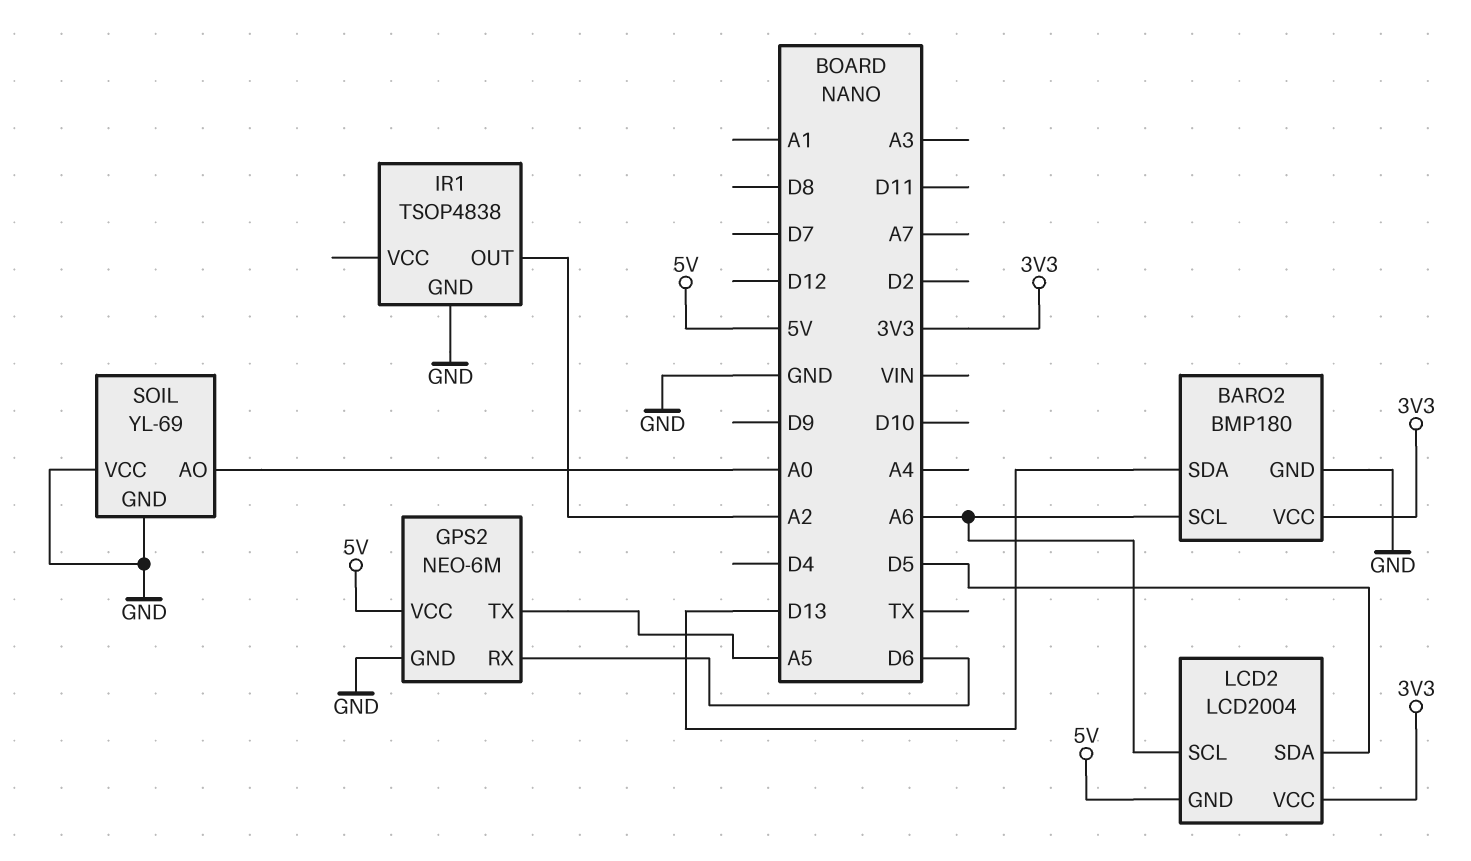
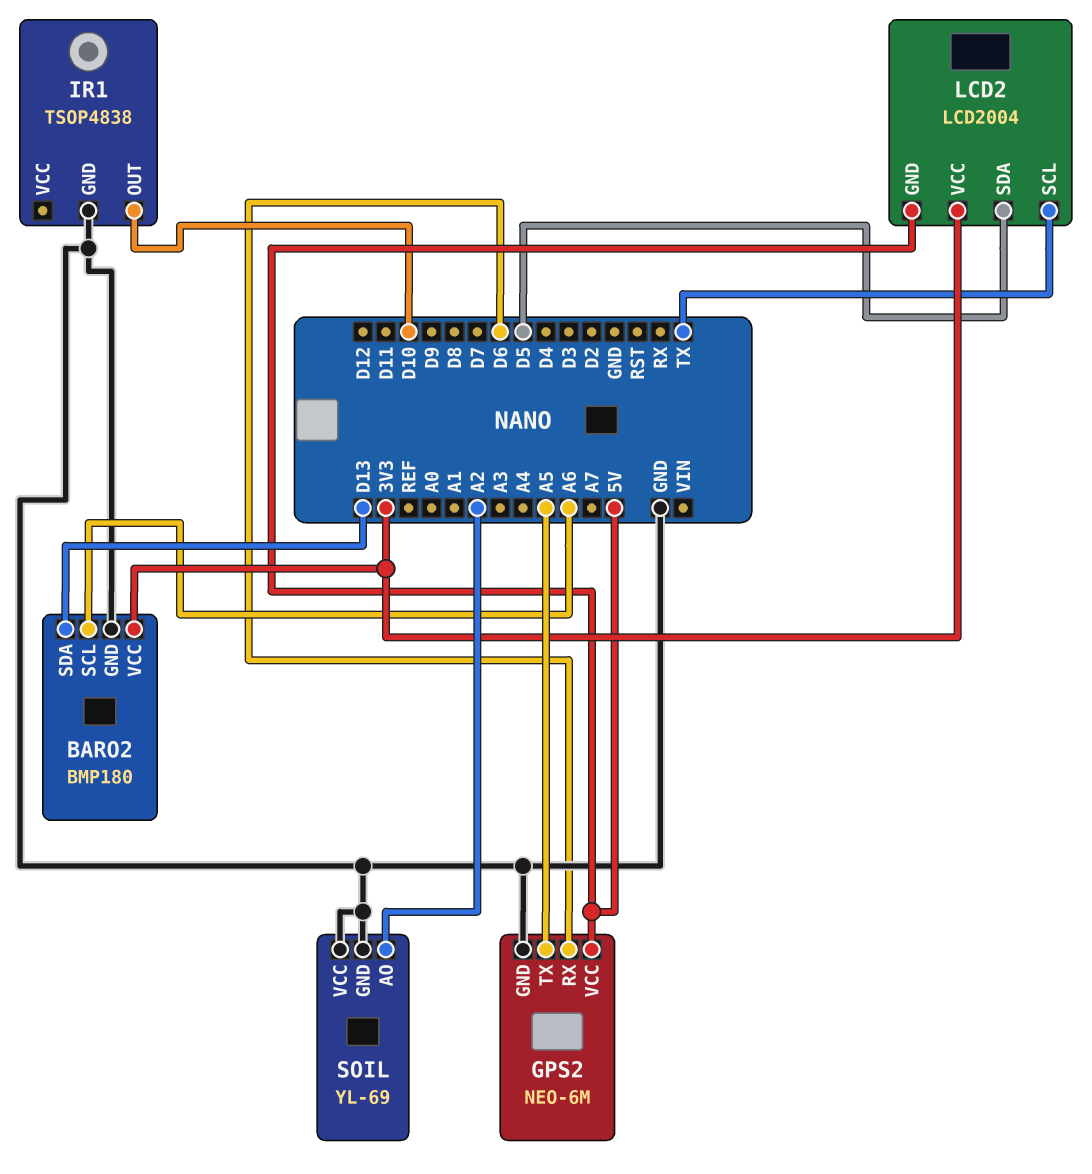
IR1 pin OUT: A2 -> D10
LCD2 pin SCL: A6 -> TX
SOIL pin AO: A0 -> A2

